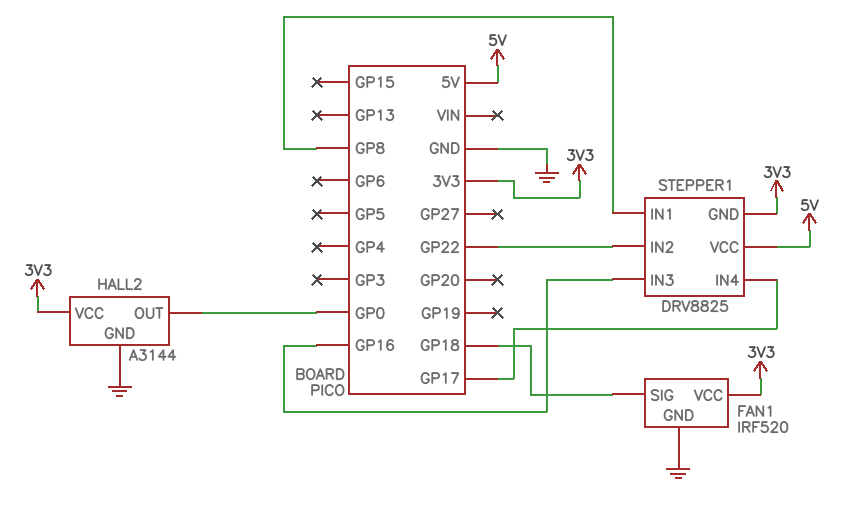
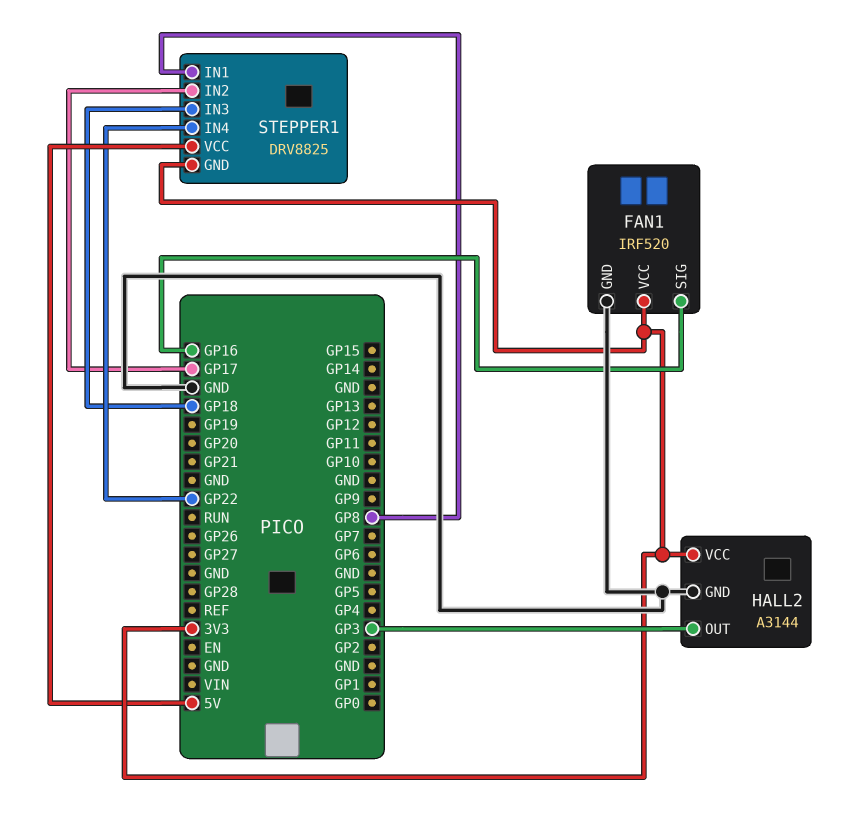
FAN1 pin SIG: GP18 -> GP16
HALL2 pin OUT: GP0 -> GP3
STEPPER1 pin IN2: GP22 -> GP17
STEPPER1 pin IN3: GP16 -> GP18
STEPPER1 pin IN4: GP17 -> GP22

